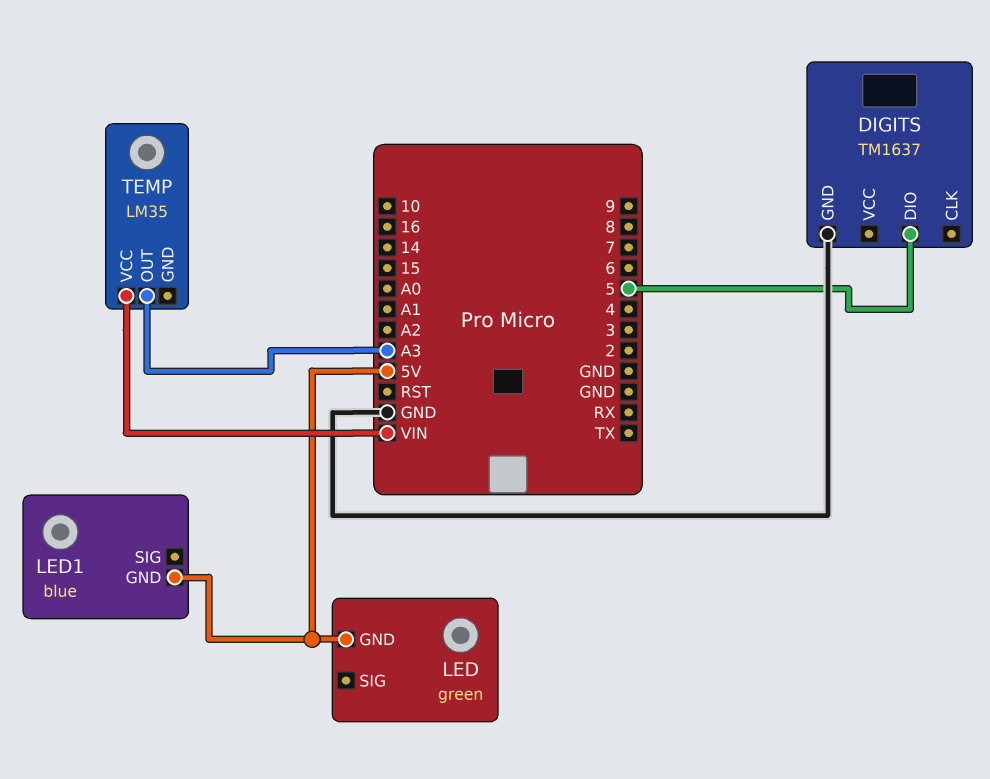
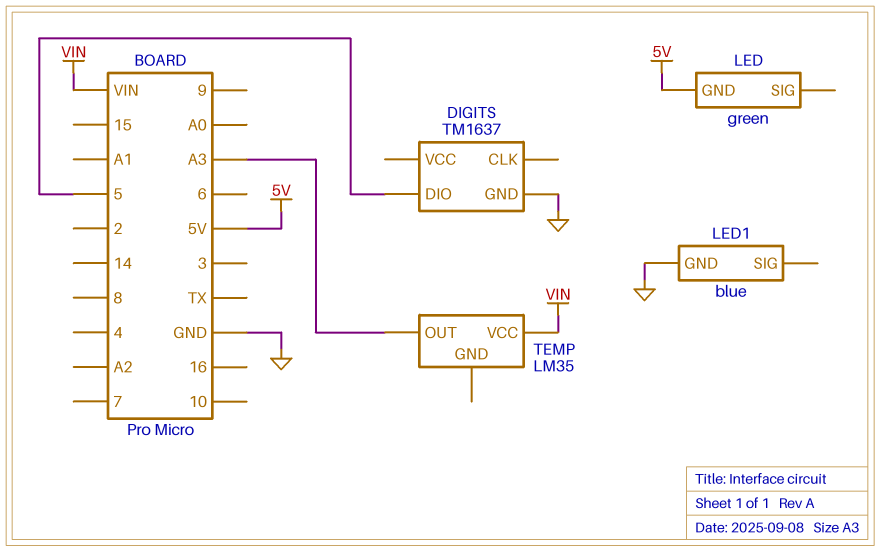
LED1 pin GND: 5V -> GND

